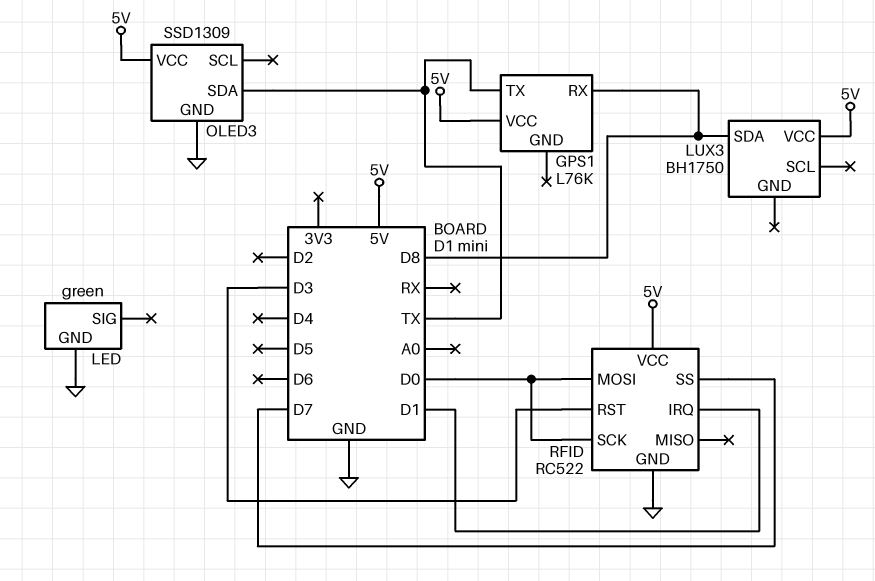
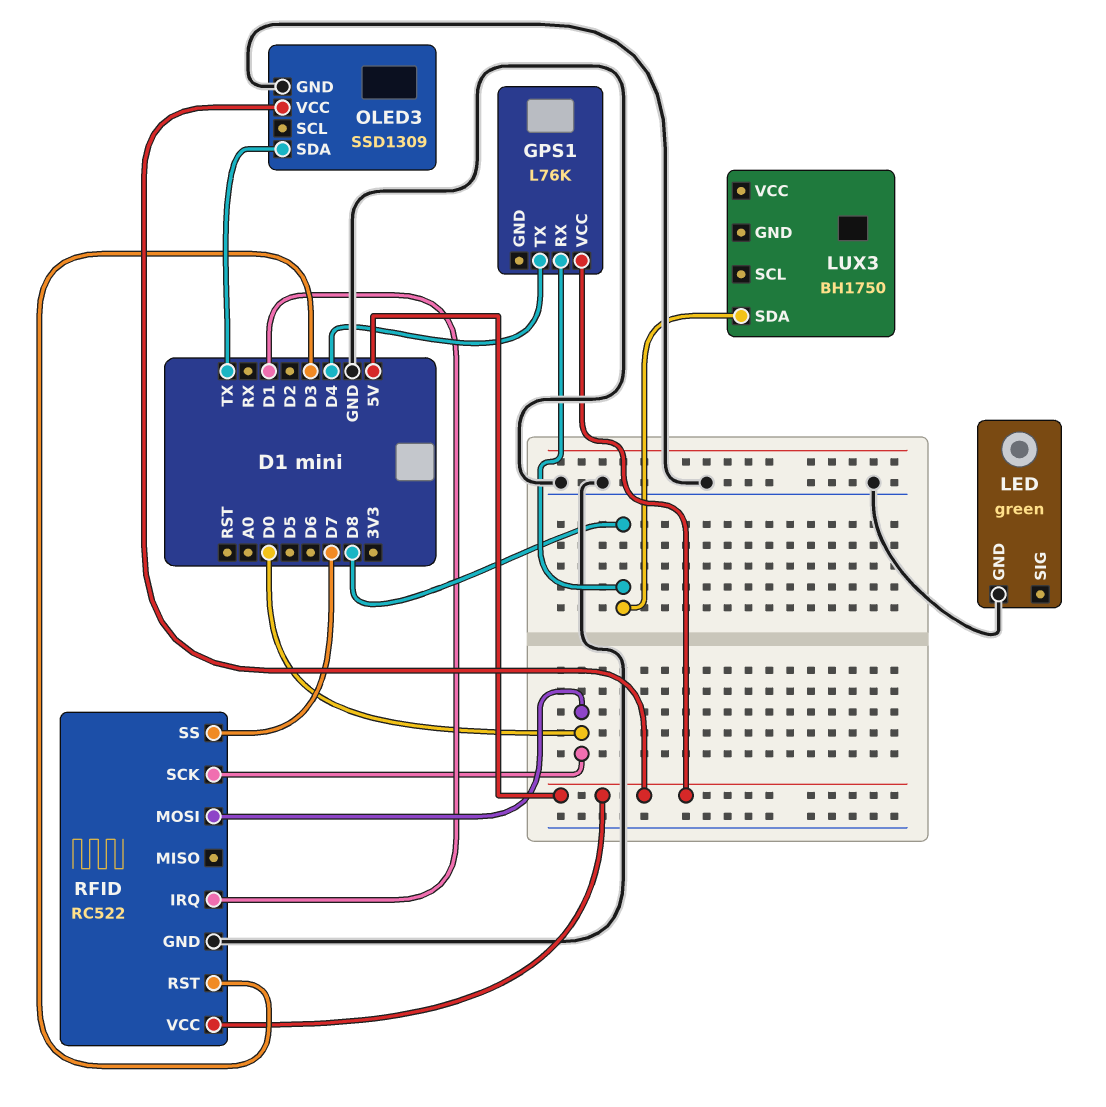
GPS1 pin TX: TX -> D4
LUX3 pin VCC: 5V -> none

